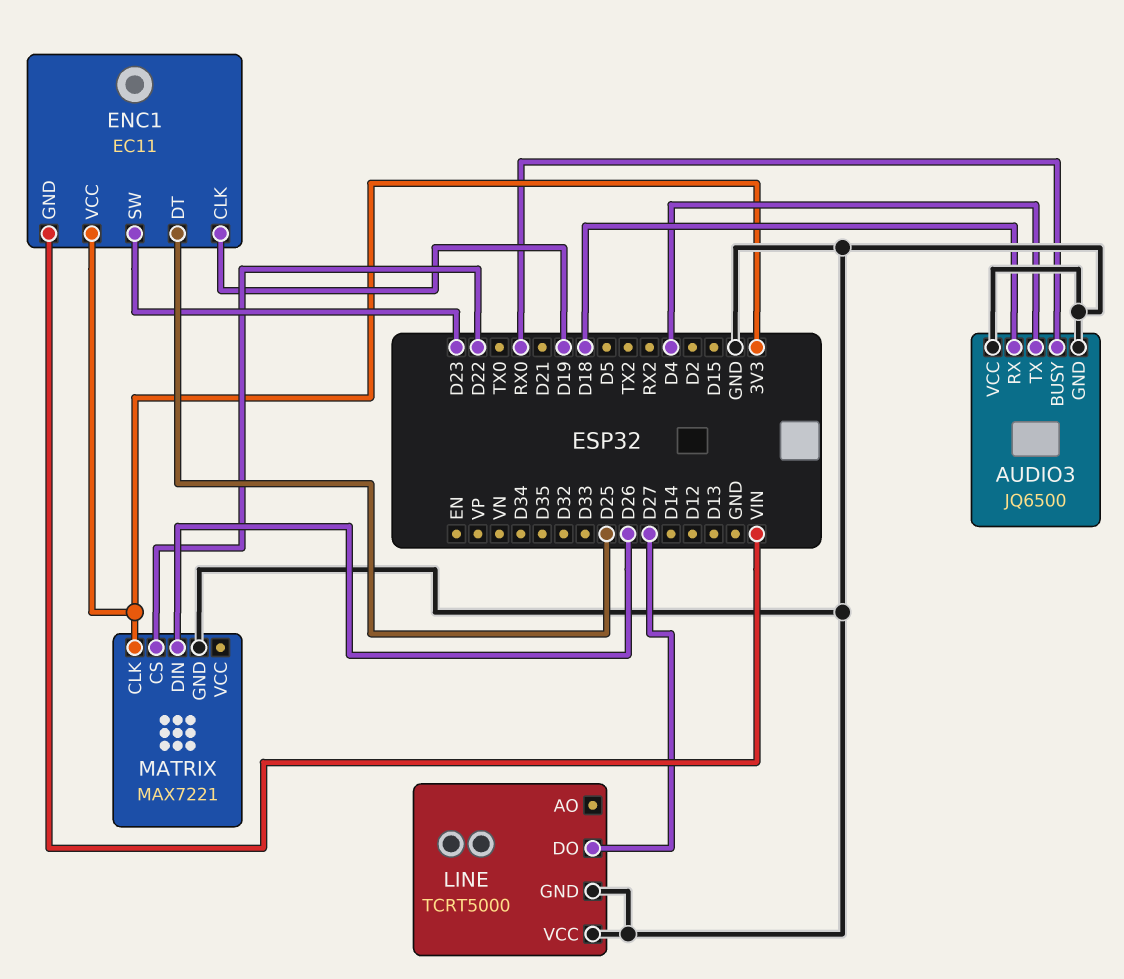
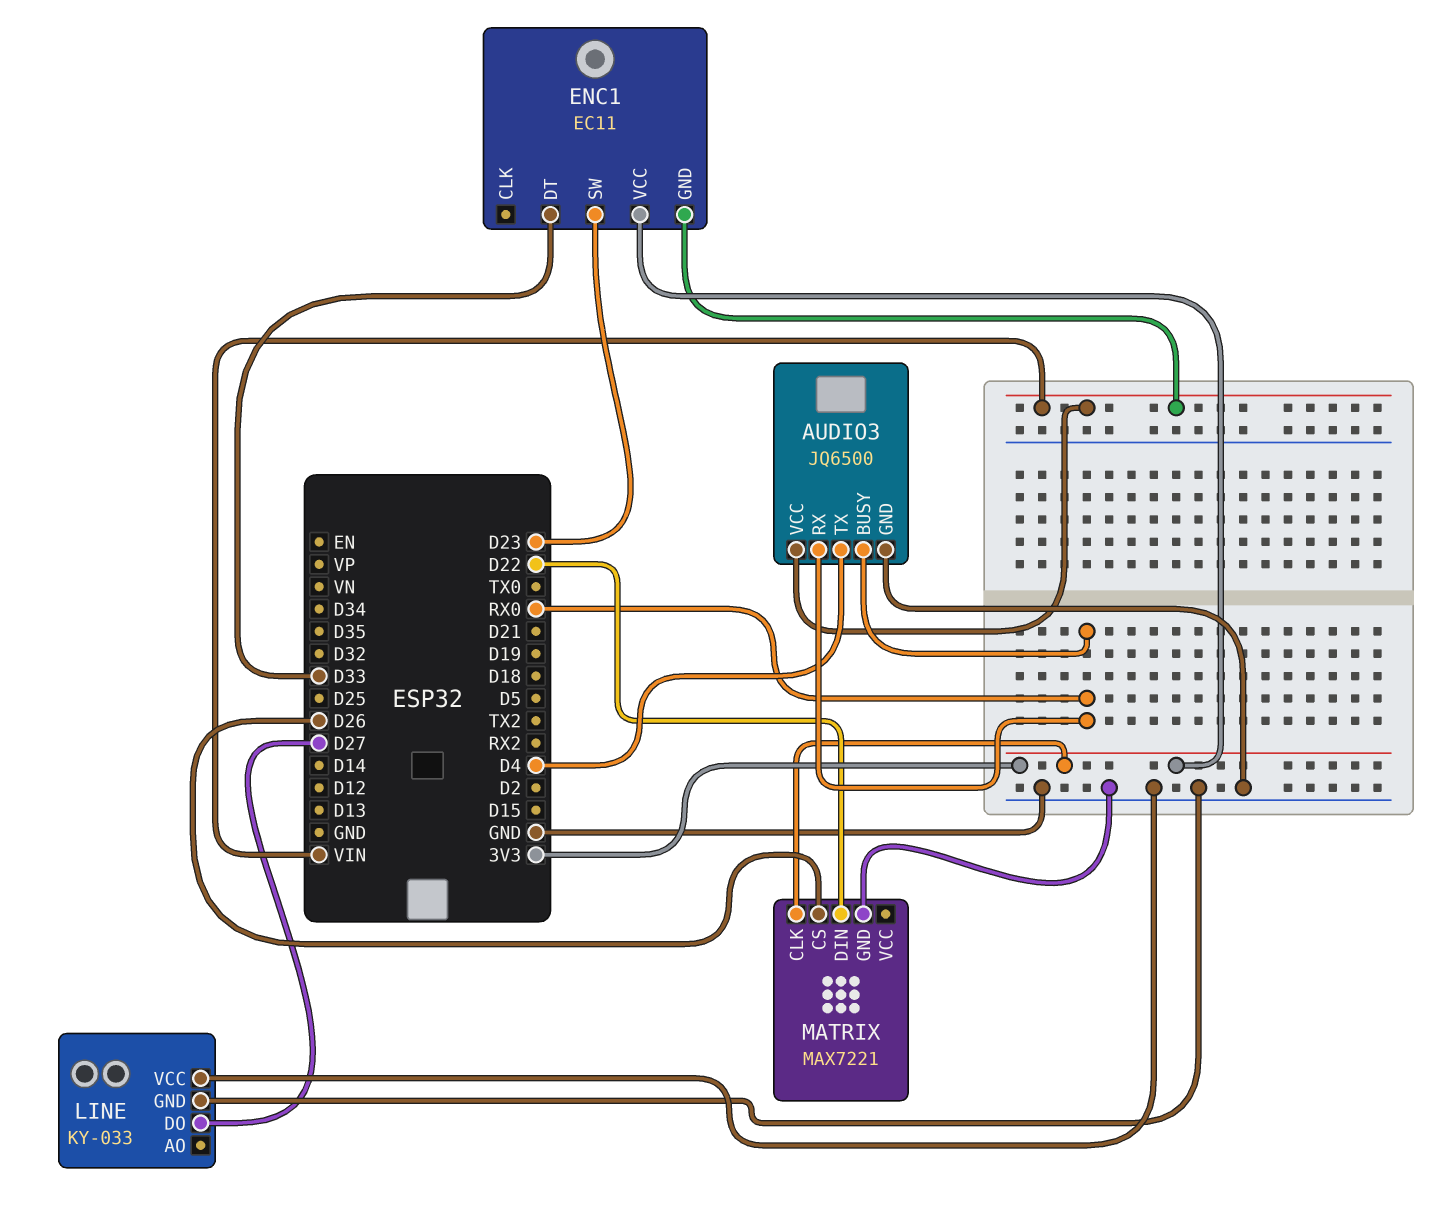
AUDIO3 pin RX: D18 -> RX0
AUDIO3 pin VCC: GND -> VIN
ENC1 pin CLK: D19 -> none
ENC1 pin DT: D25 -> D33
LINE: TCRT5000 -> KY-033
MATRIX pin CS: D22 -> D26
MATRIX pin DIN: D26 -> D22

